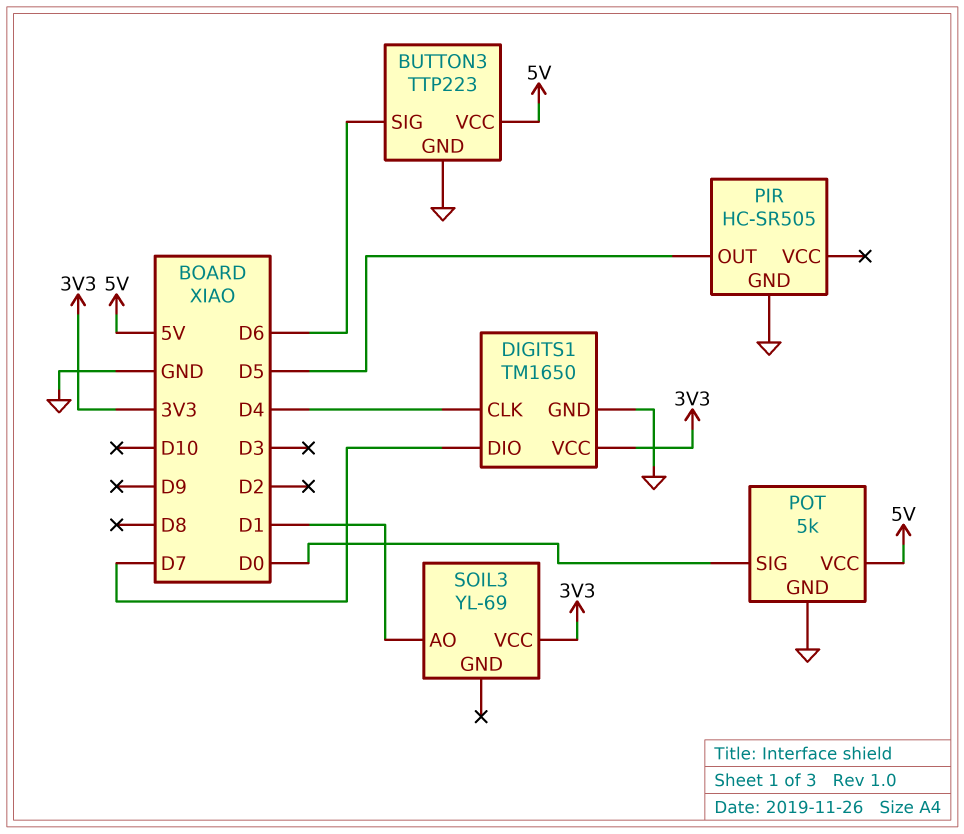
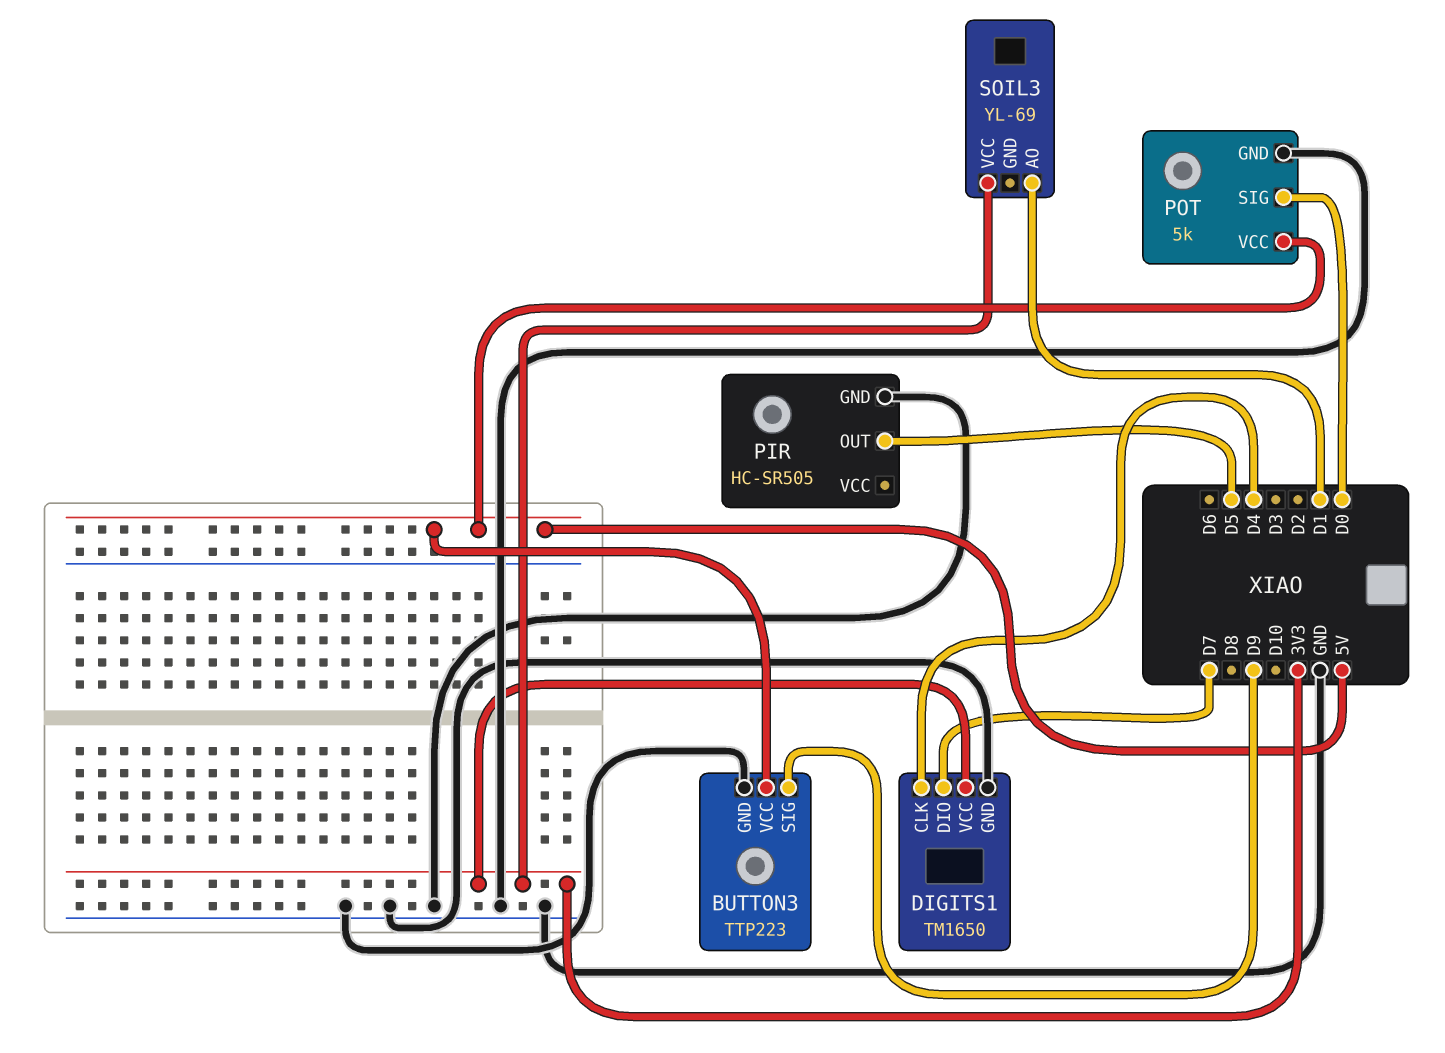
BUTTON3 pin SIG: D6 -> D9

